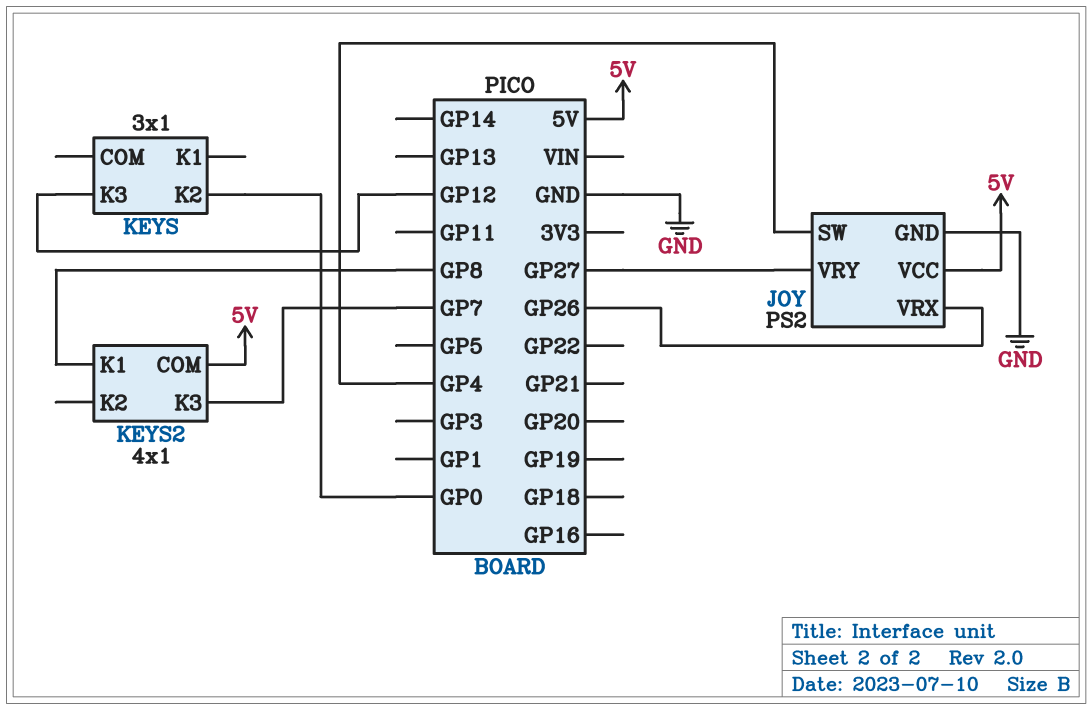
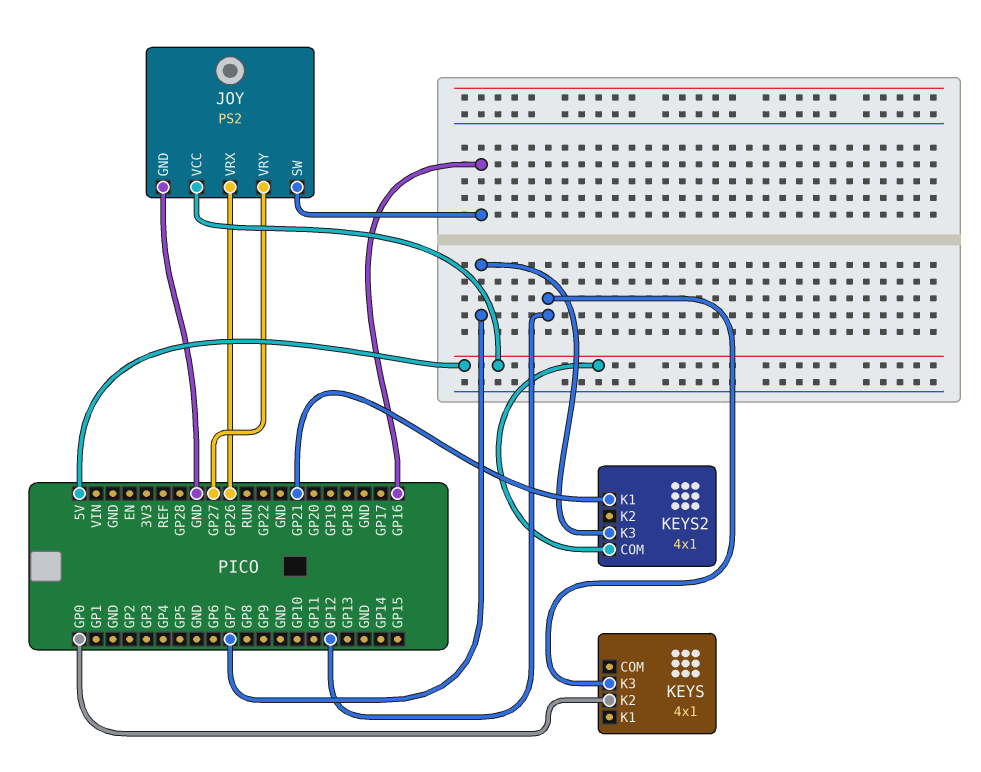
JOY pin SW: GP4 -> GP16
KEYS: 3x1 -> 4x1
KEYS2 pin K1: GP8 -> GP21

